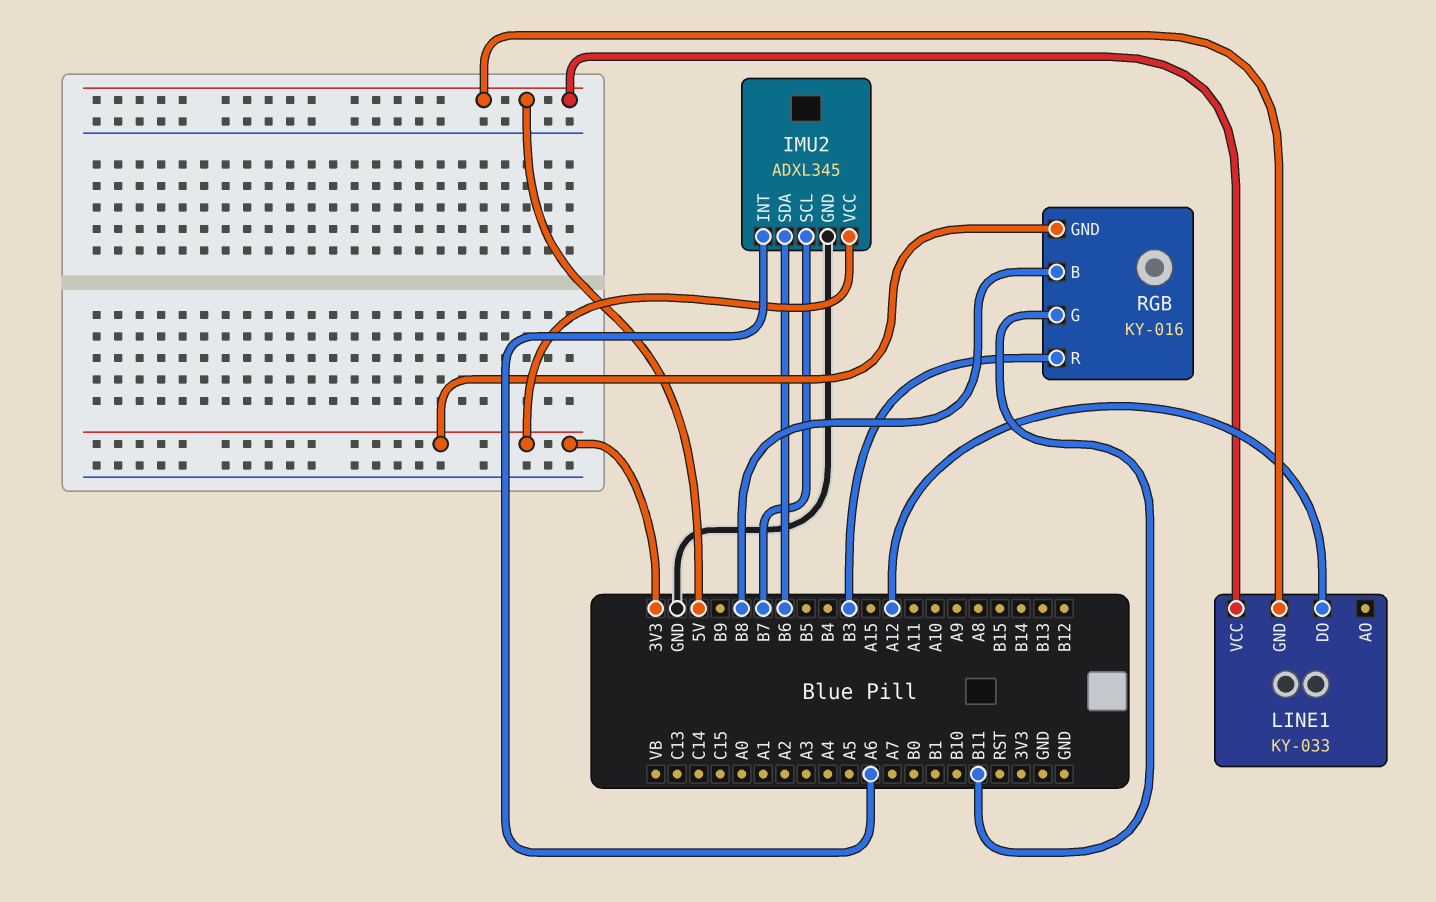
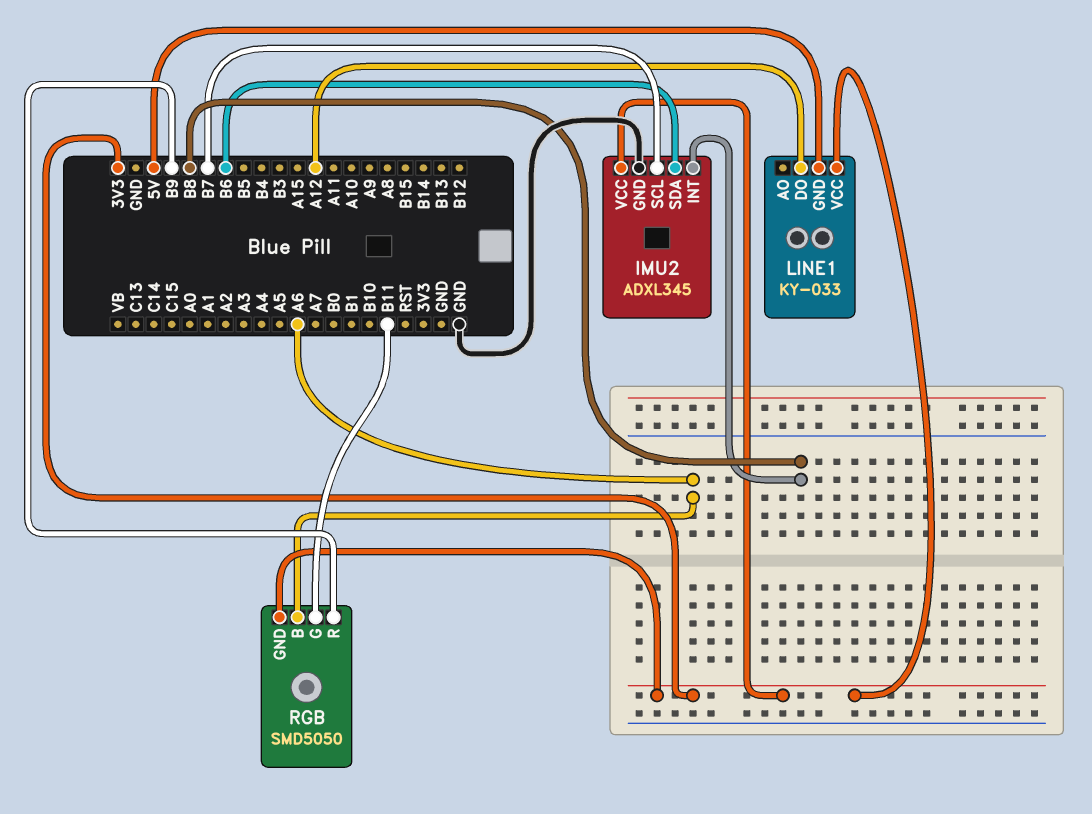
IMU2 pin INT: A6 -> B8
LINE1 pin VCC: 5V -> 3V3
RGB: KY-016 -> SMD5050
RGB pin B: B8 -> A6
RGB pin R: B3 -> B9

